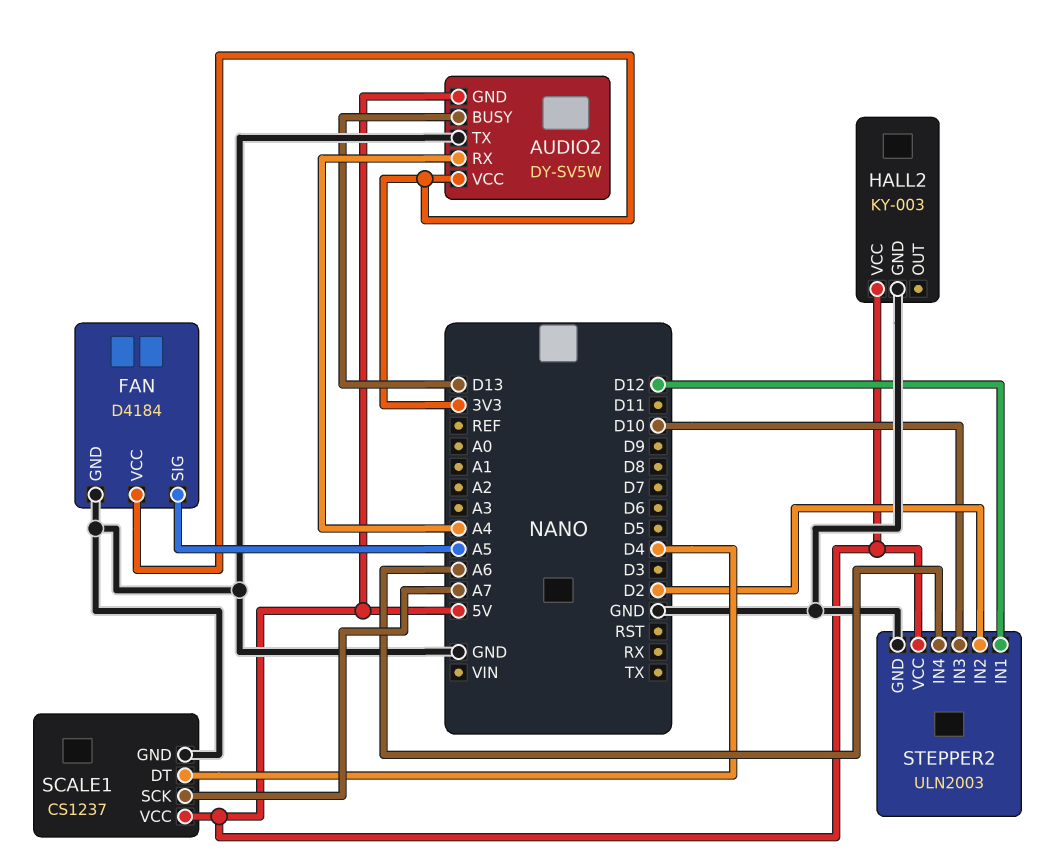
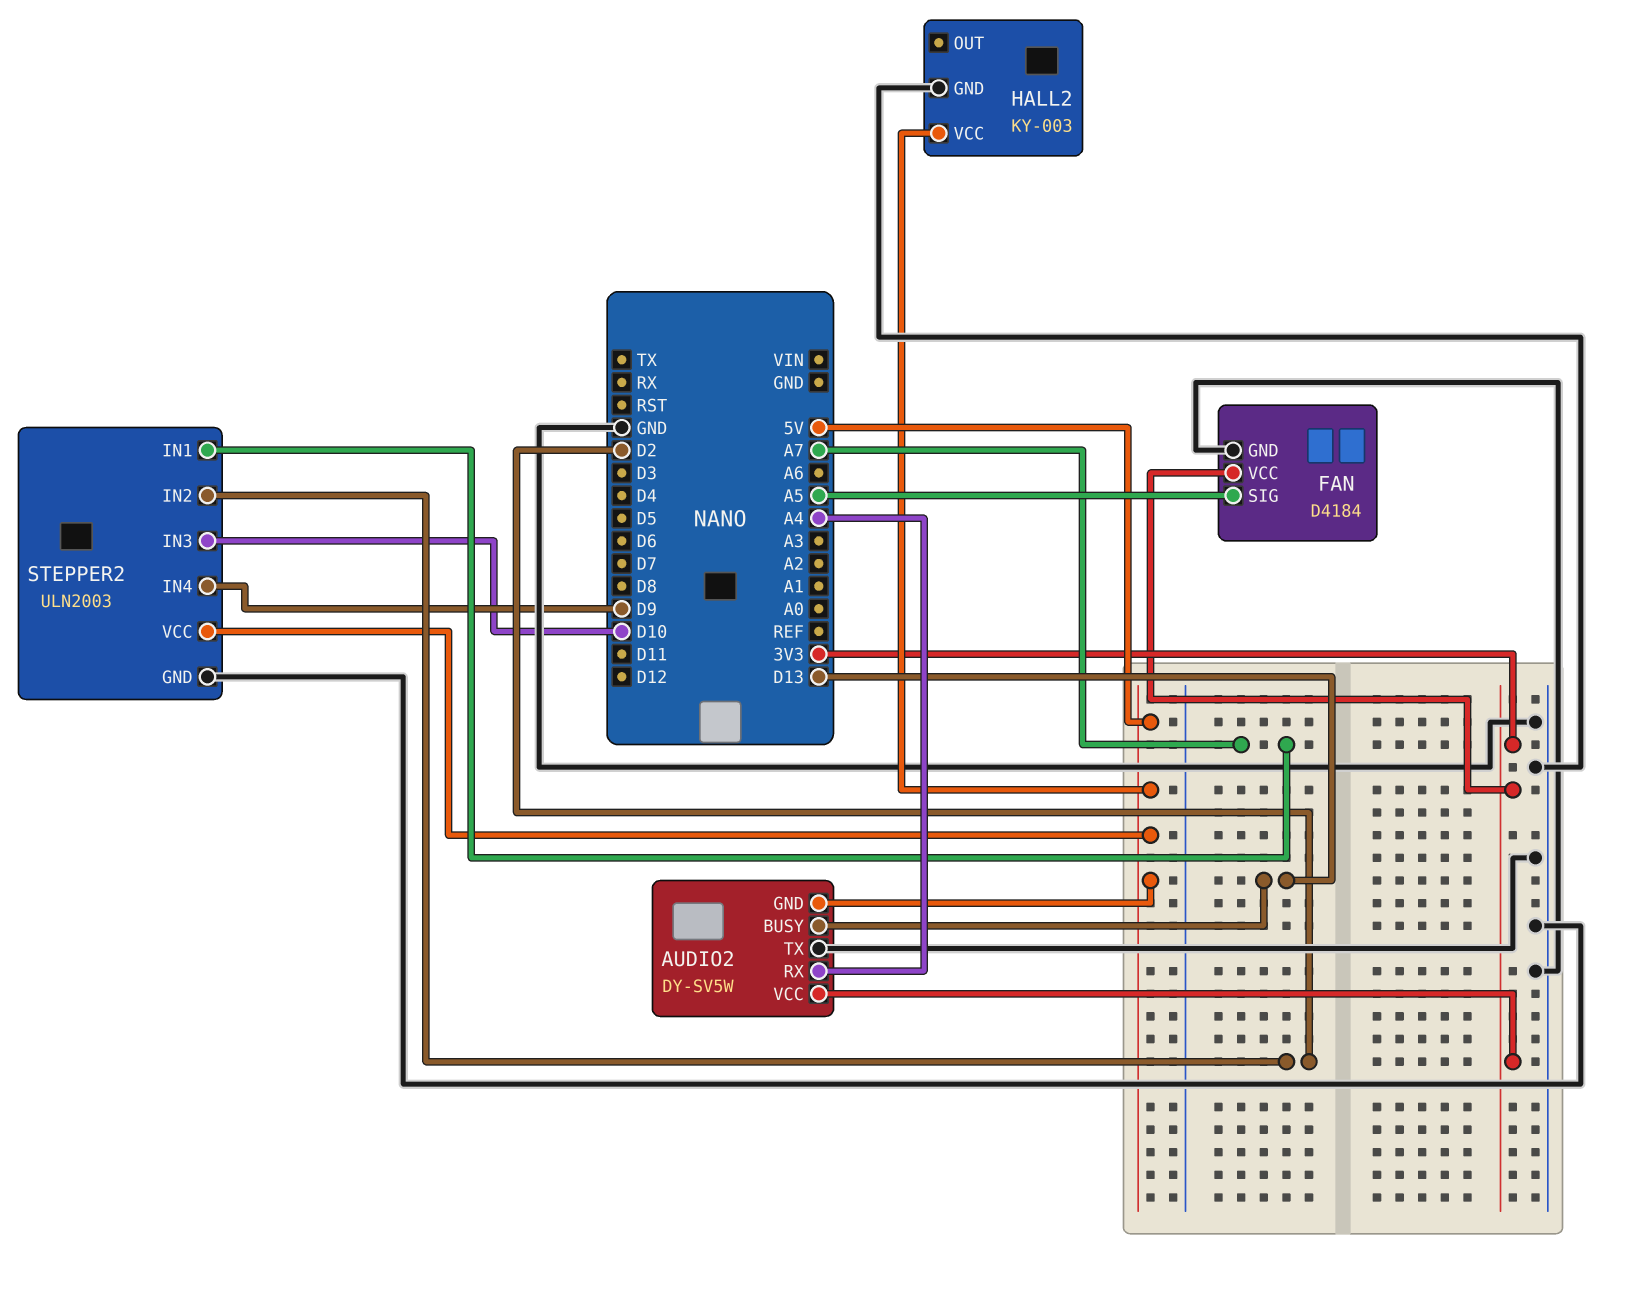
SCALE1: CS1237 -> none
SCALE1 pin DT: D4 -> none
SCALE1 pin GND: GND -> none
SCALE1 pin SCK: A7 -> none
SCALE1 pin VCC: 5V -> none
STEPPER2 pin IN1: D12 -> A7
STEPPER2 pin IN4: A6 -> D9

